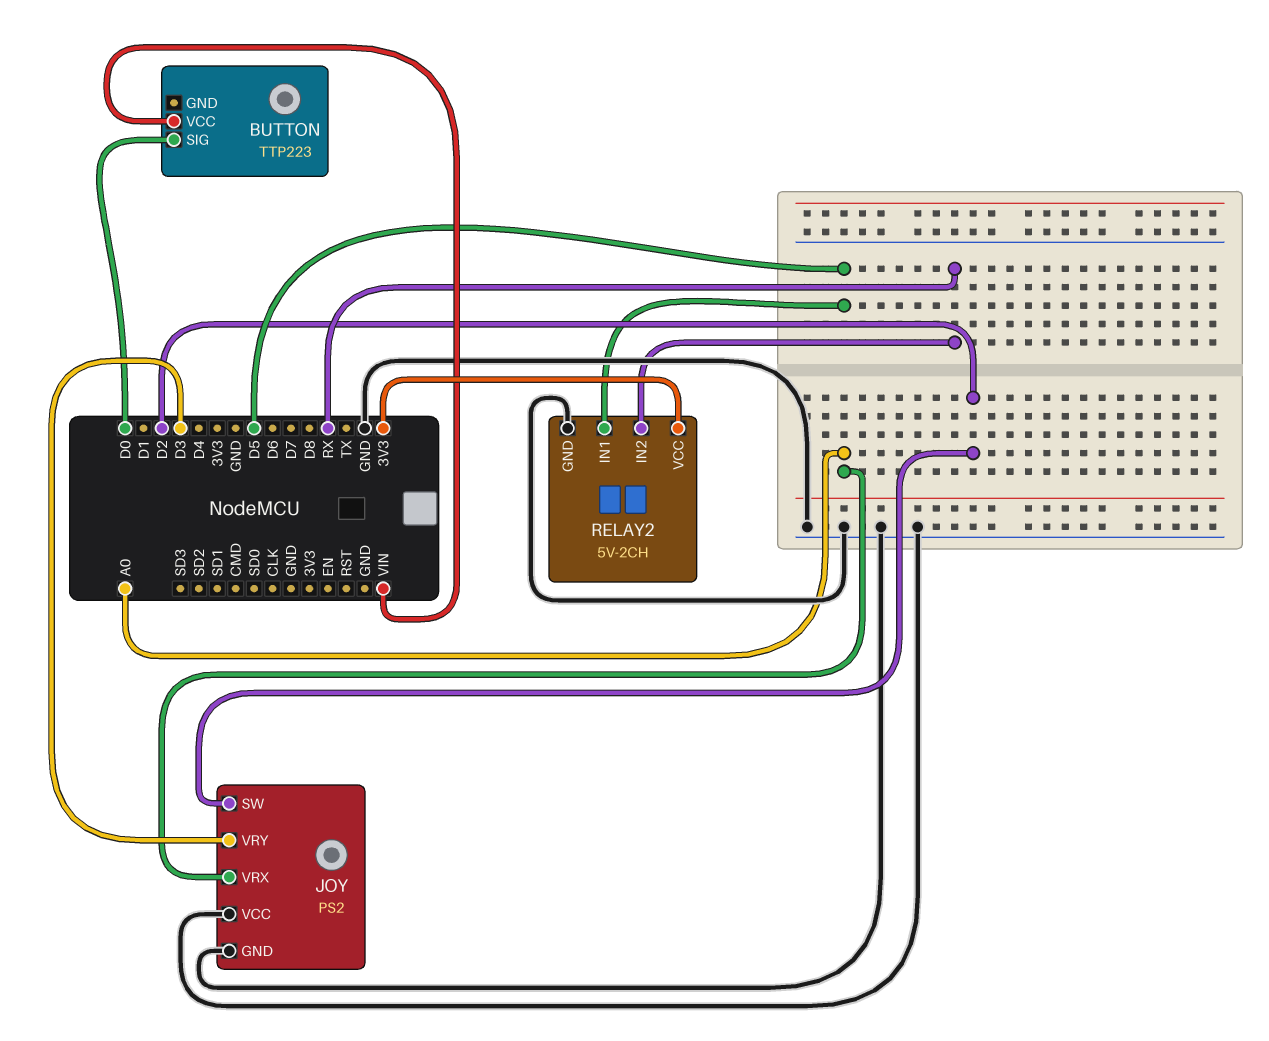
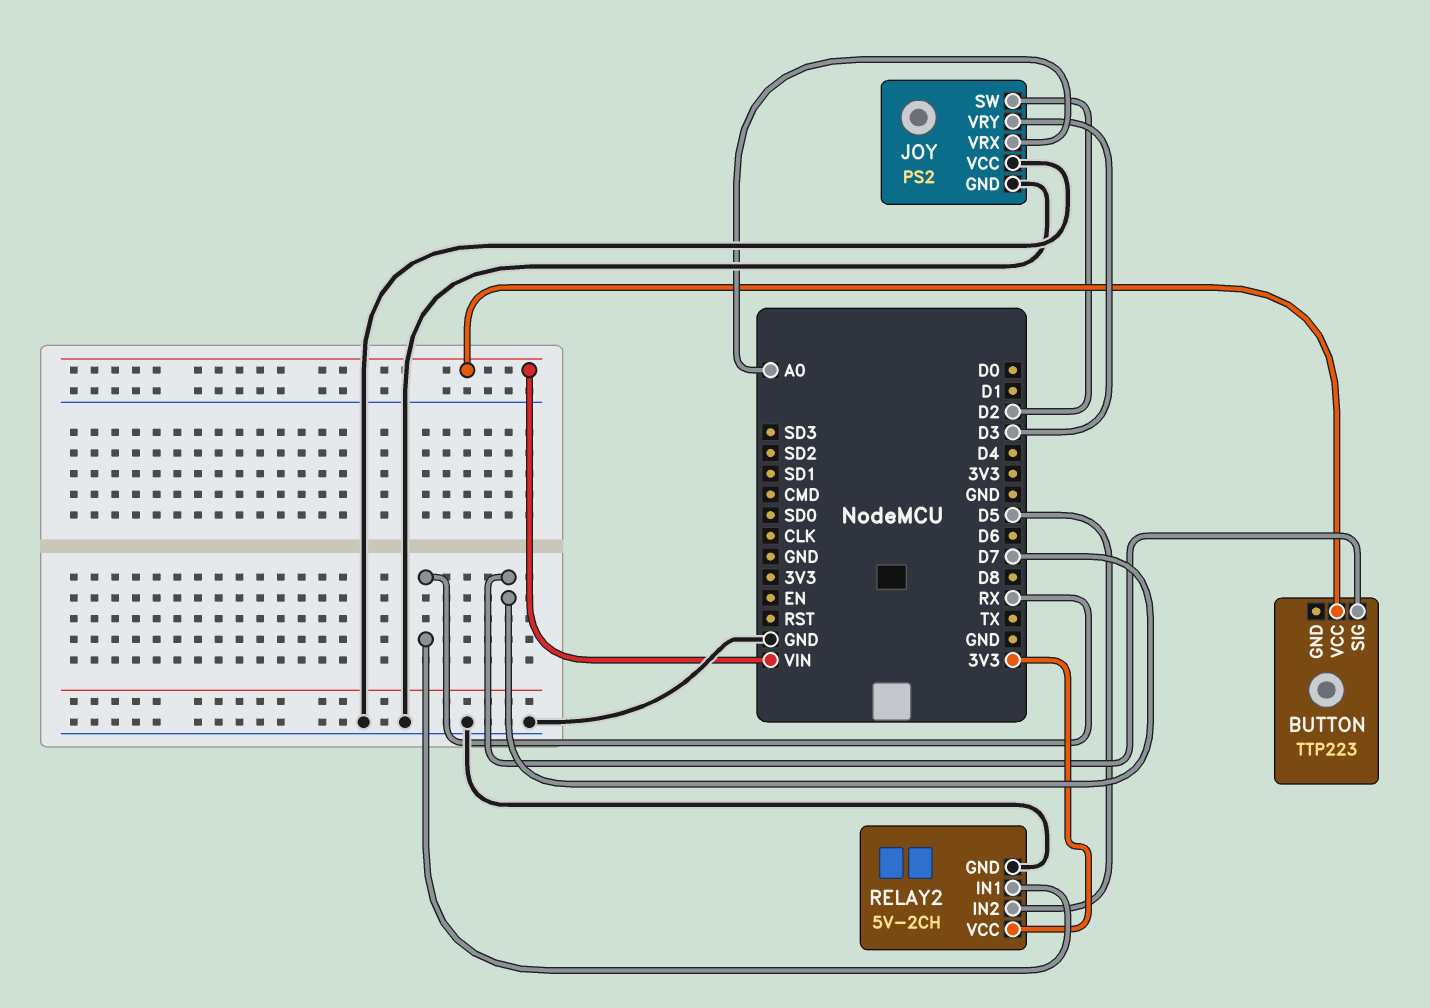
BUTTON pin SIG: D0 -> D7
RELAY2 pin IN1: D5 -> RX
RELAY2 pin IN2: RX -> D5

